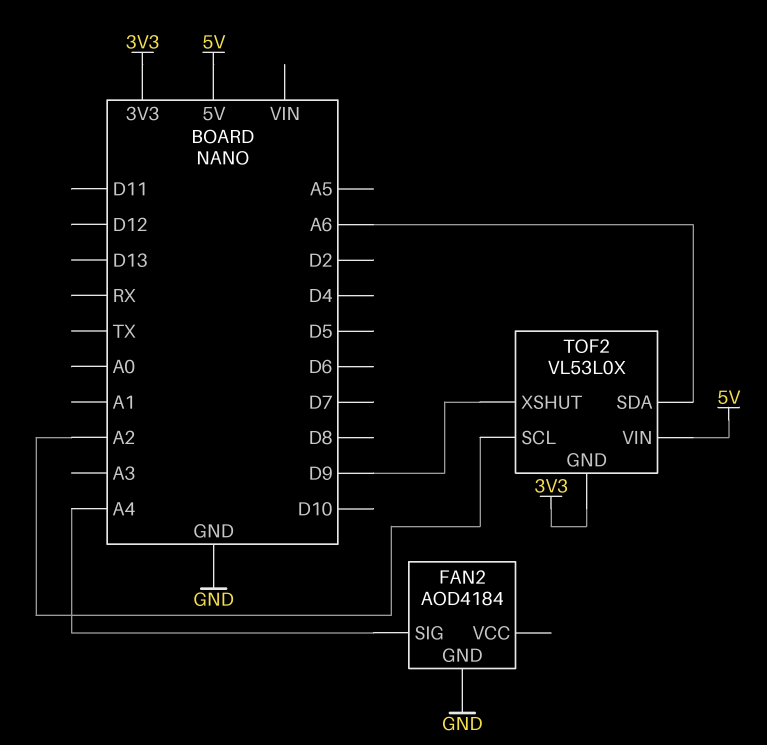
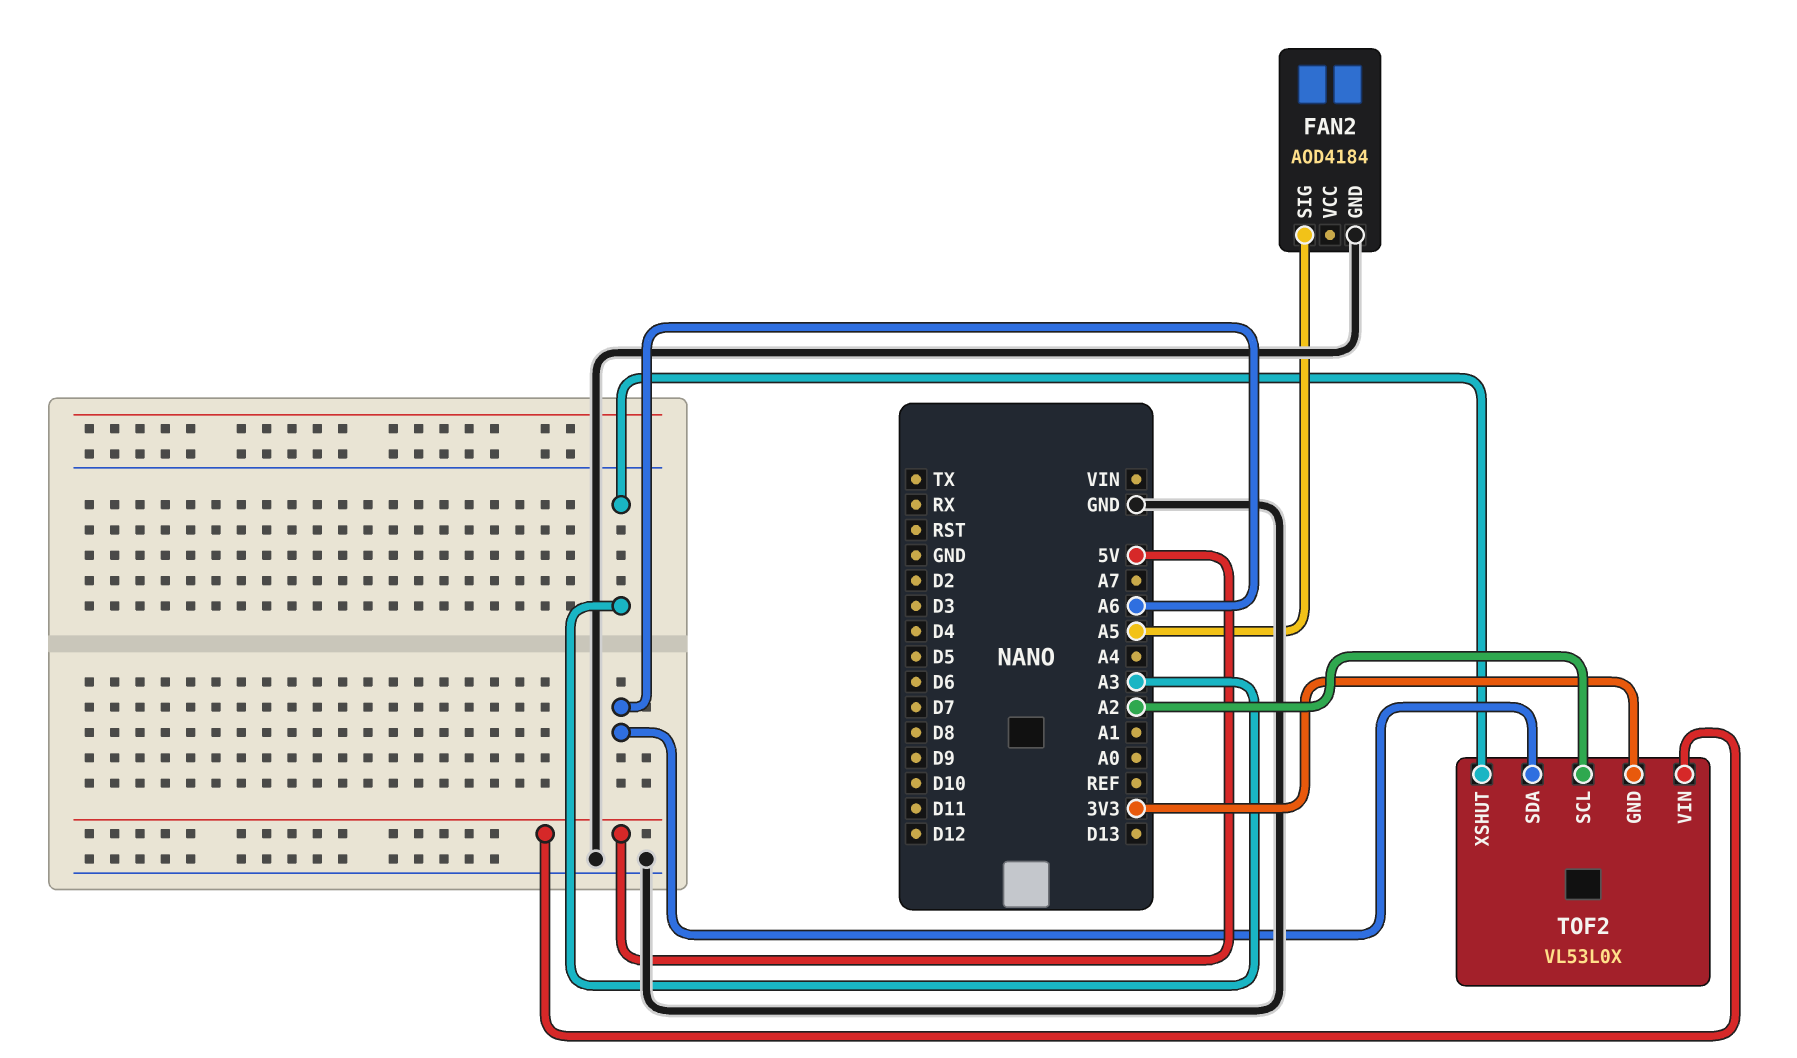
FAN2 pin SIG: A4 -> A5
TOF2 pin XSHUT: D9 -> A3

